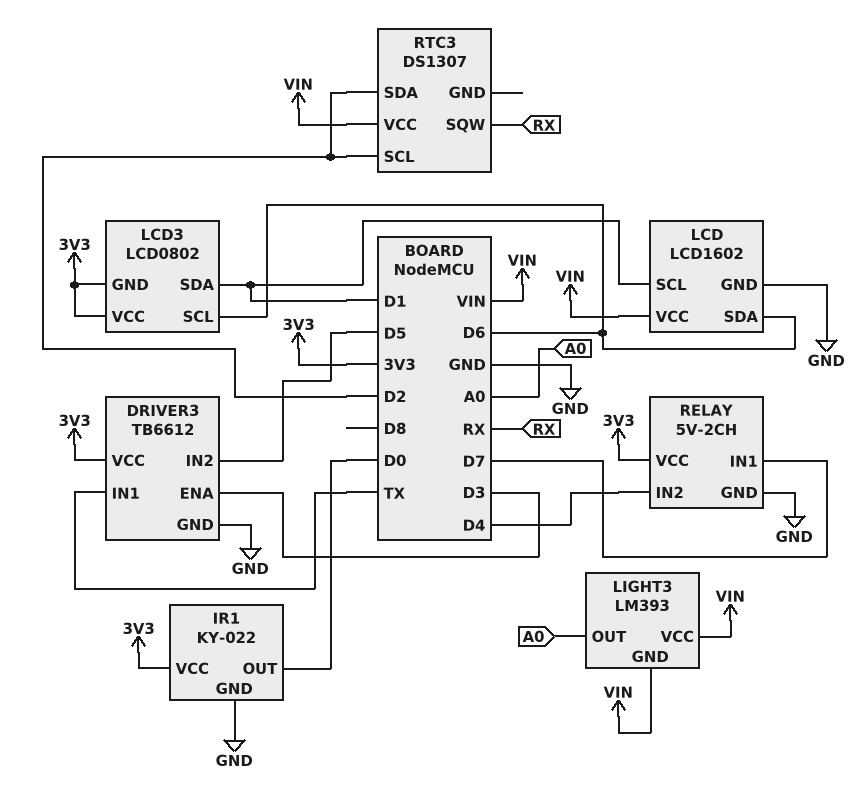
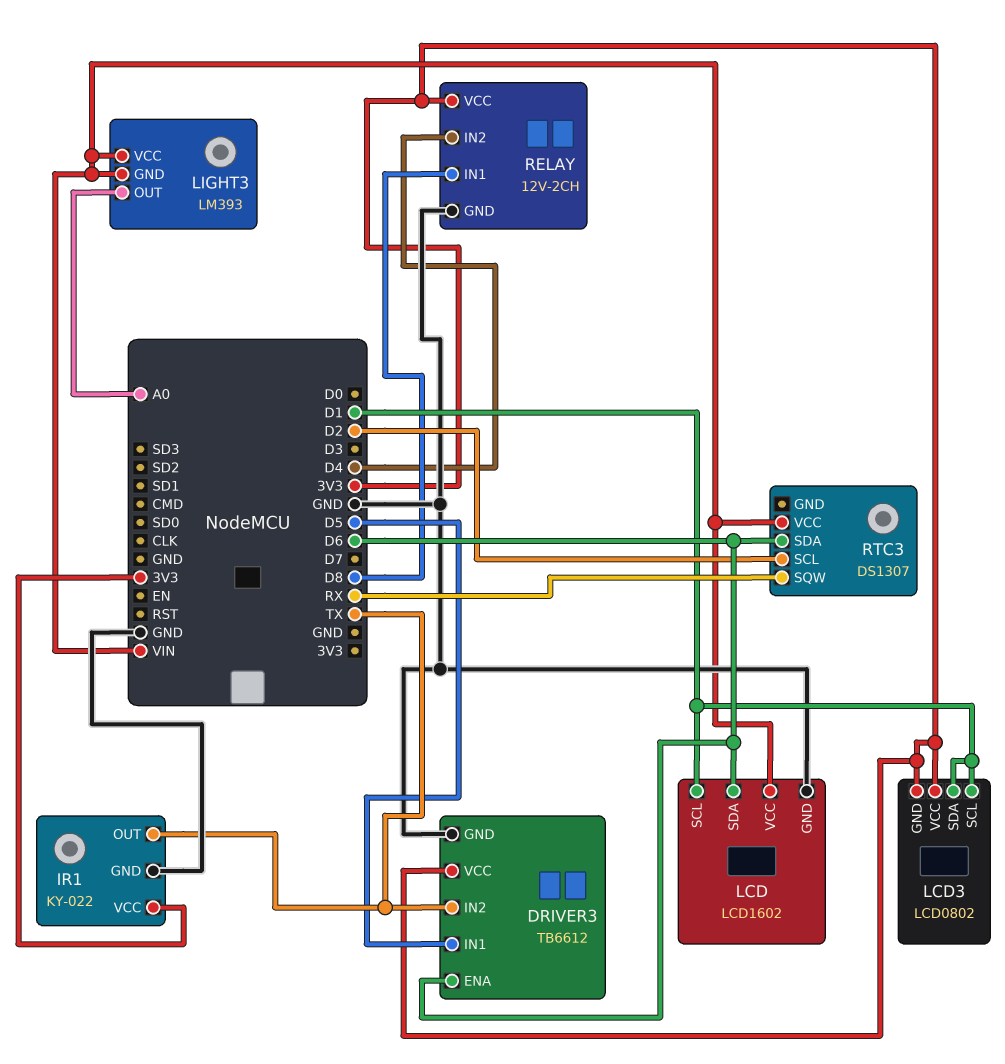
DRIVER3 pin ENA: D3 -> D6
DRIVER3 pin IN1: TX -> D5
DRIVER3 pin IN2: D5 -> TX
IR1 pin OUT: D0 -> TX
LCD3 pin SCL: D6 -> D1
RELAY: 5V-2CH -> 12V-2CH
RELAY pin IN1: D7 -> D8
RTC3 pin SDA: D2 -> D6

